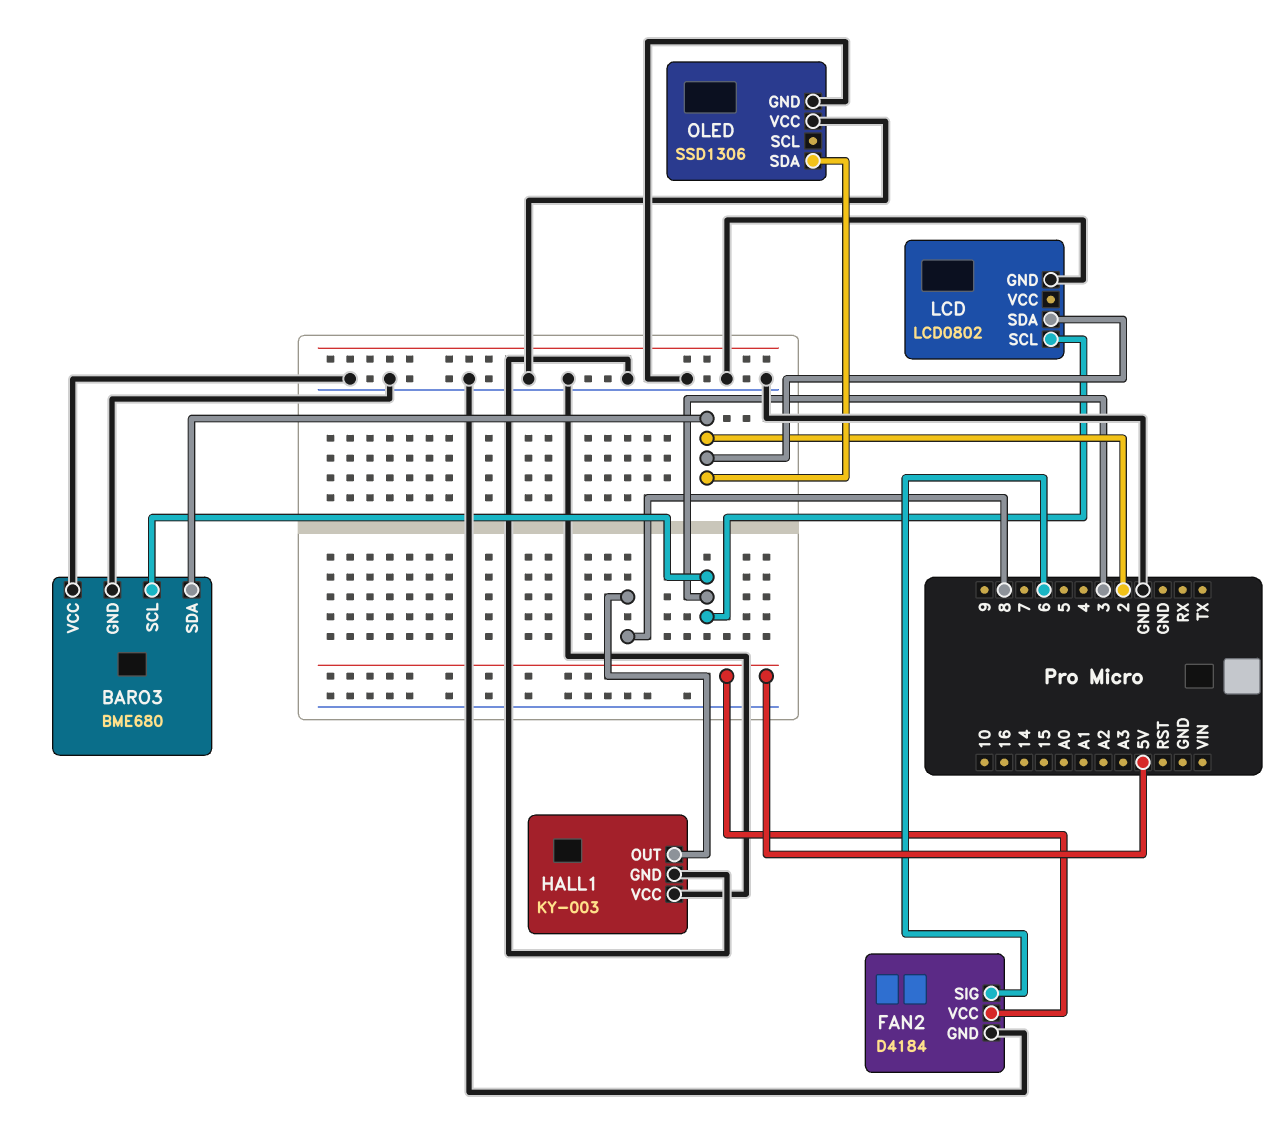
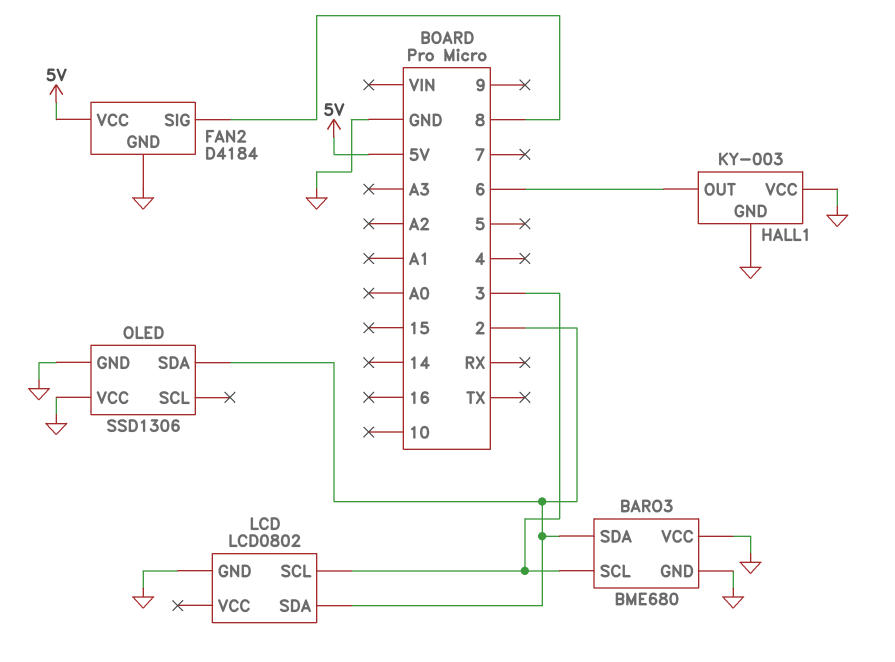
FAN2 pin SIG: 6 -> 8
HALL1 pin OUT: 8 -> 6

